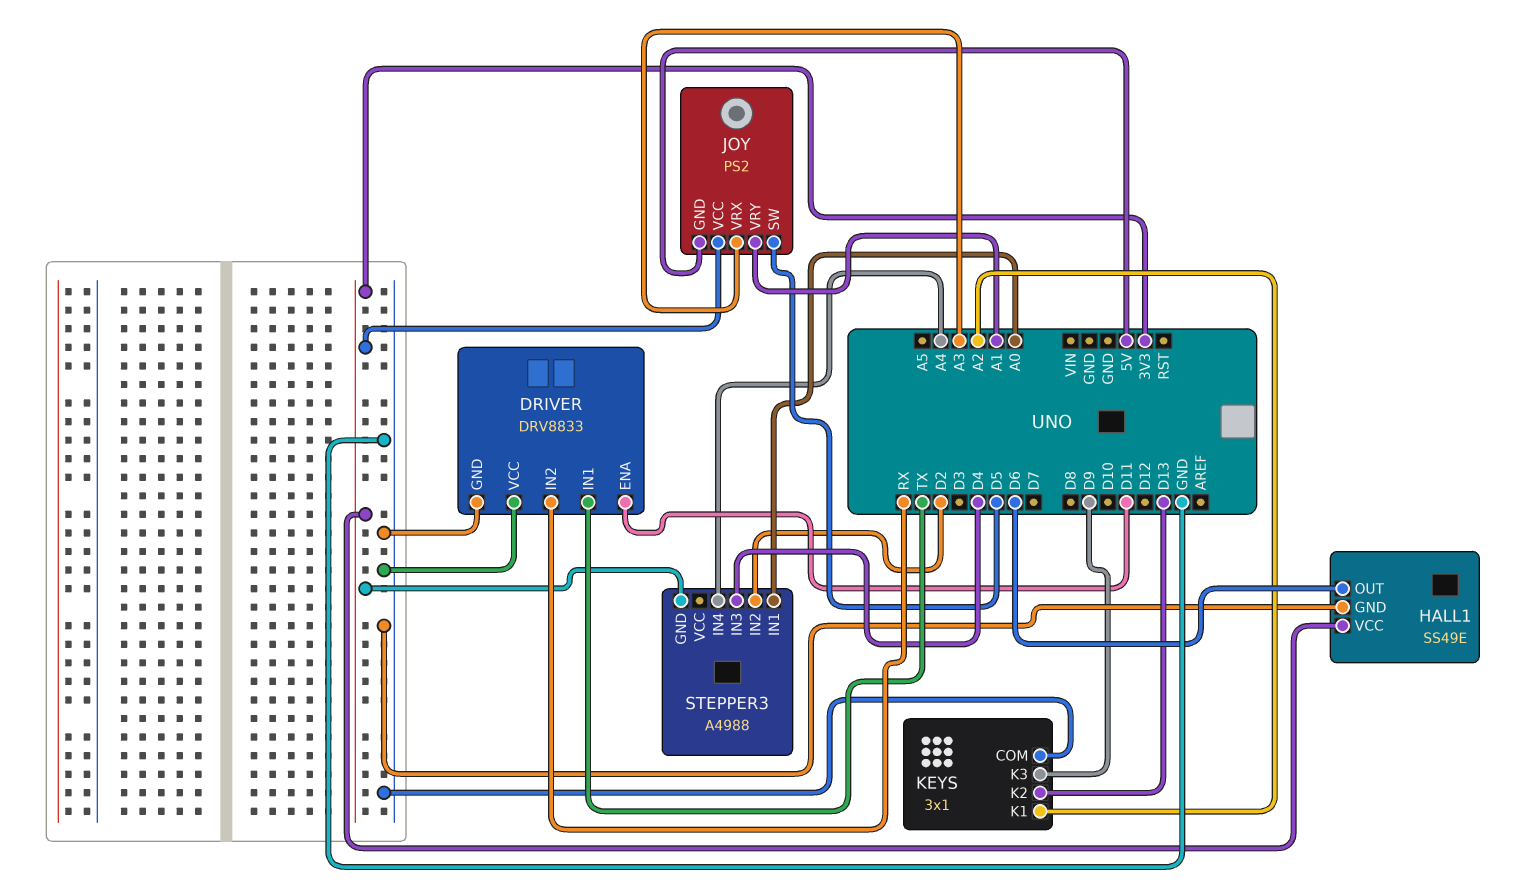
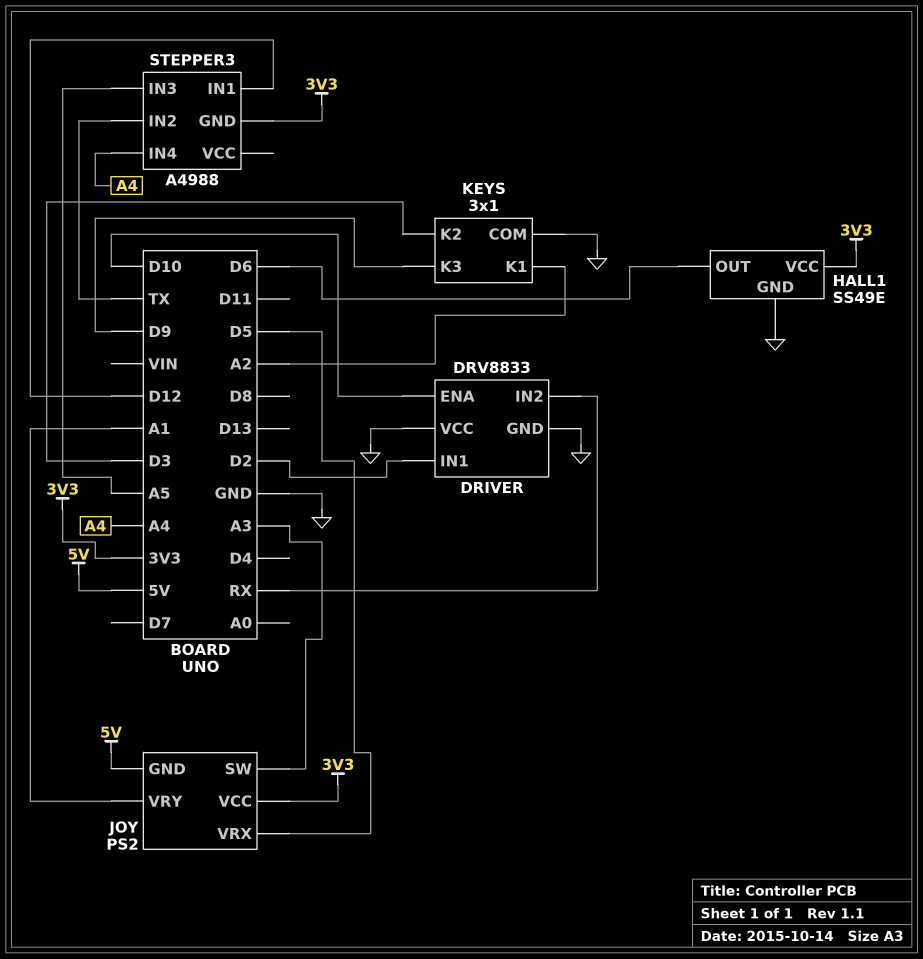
DRIVER pin ENA: D11 -> D10
DRIVER pin IN1: TX -> D2
JOY pin SW: D5 -> A3
JOY pin VRX: A3 -> D5
KEYS pin K2: D13 -> D3
STEPPER3 pin IN1: A0 -> D12
STEPPER3 pin IN2: D2 -> TX
STEPPER3 pin IN3: D4 -> A5

